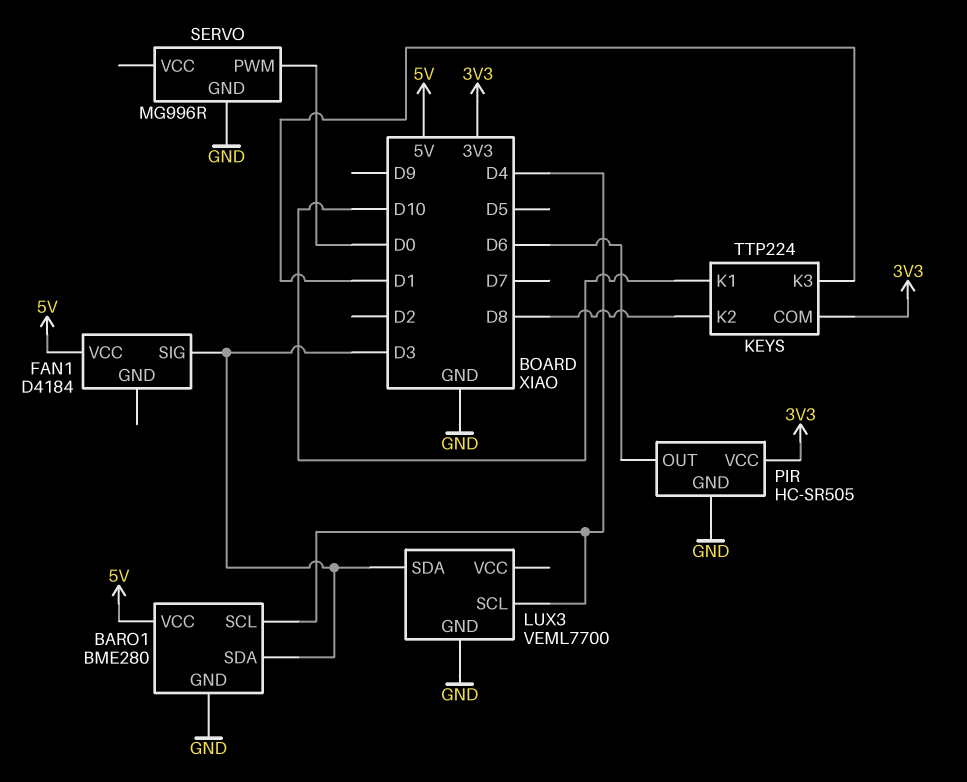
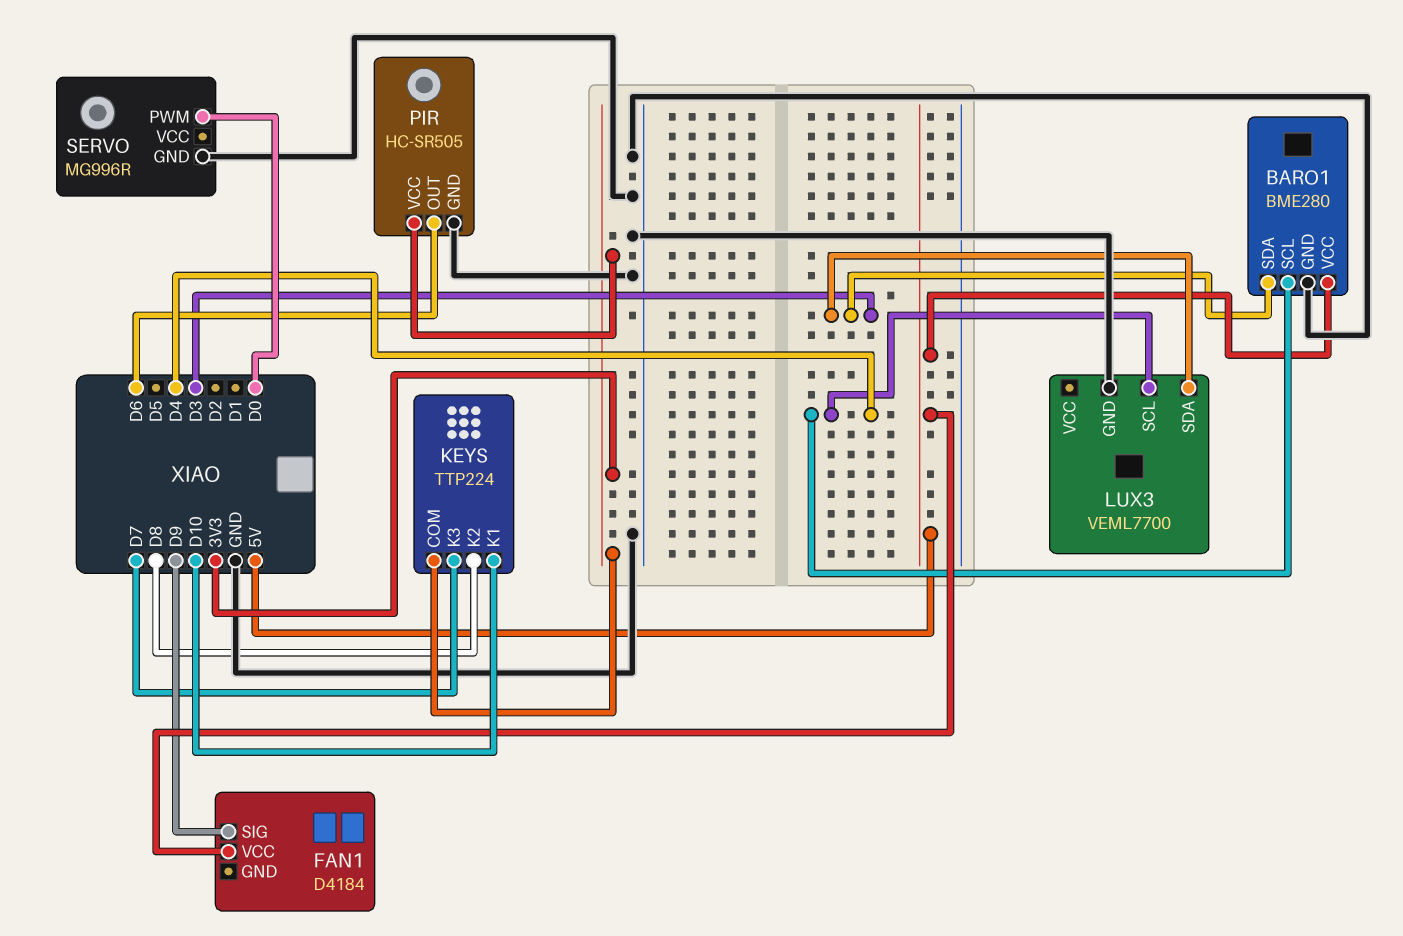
FAN1 pin SIG: D3 -> D9
KEYS pin K3: D1 -> D7

